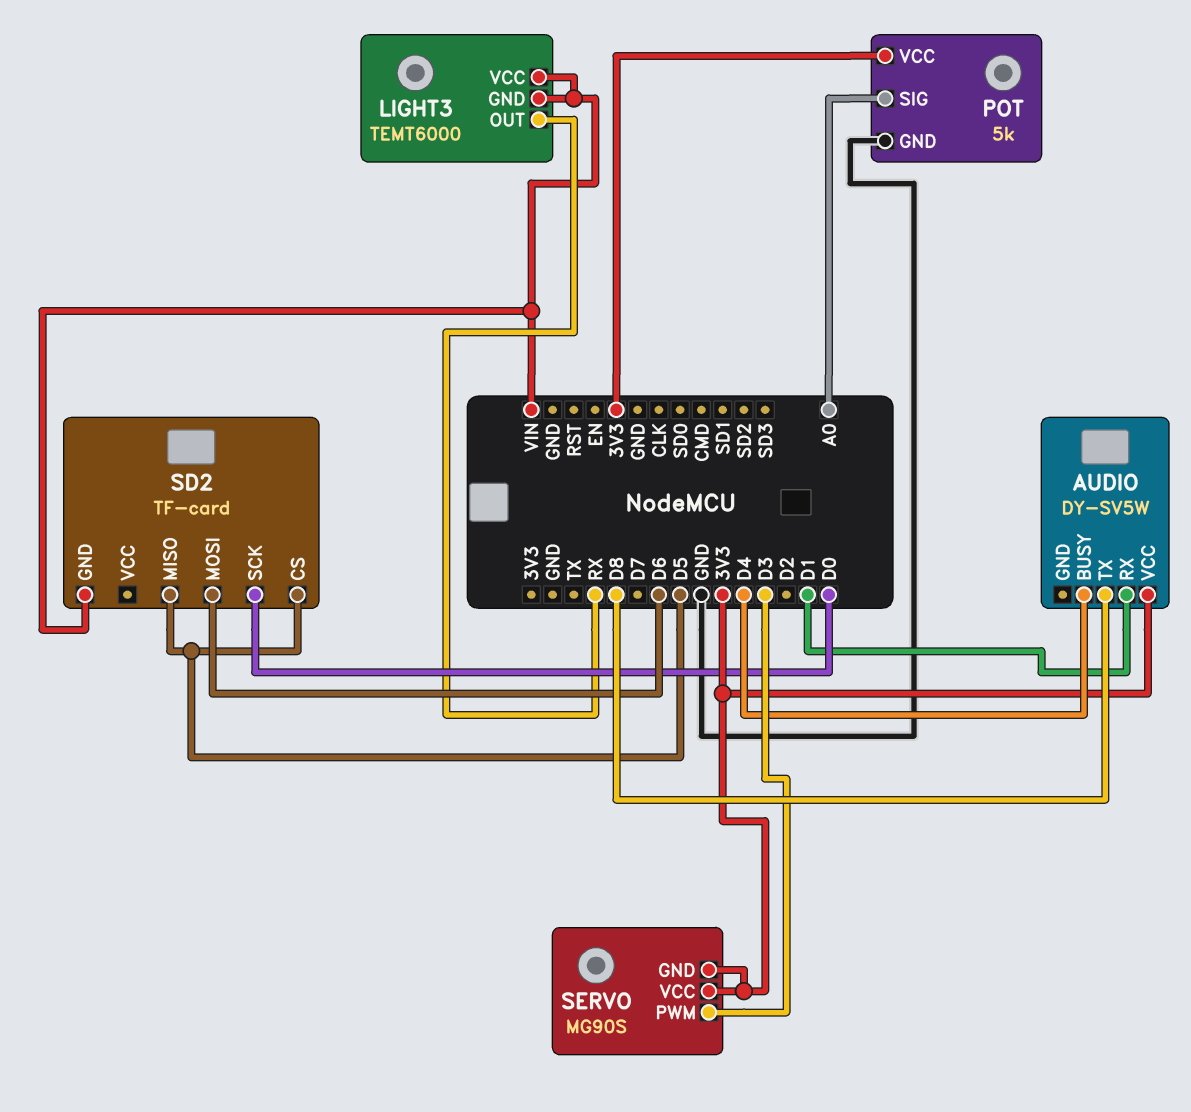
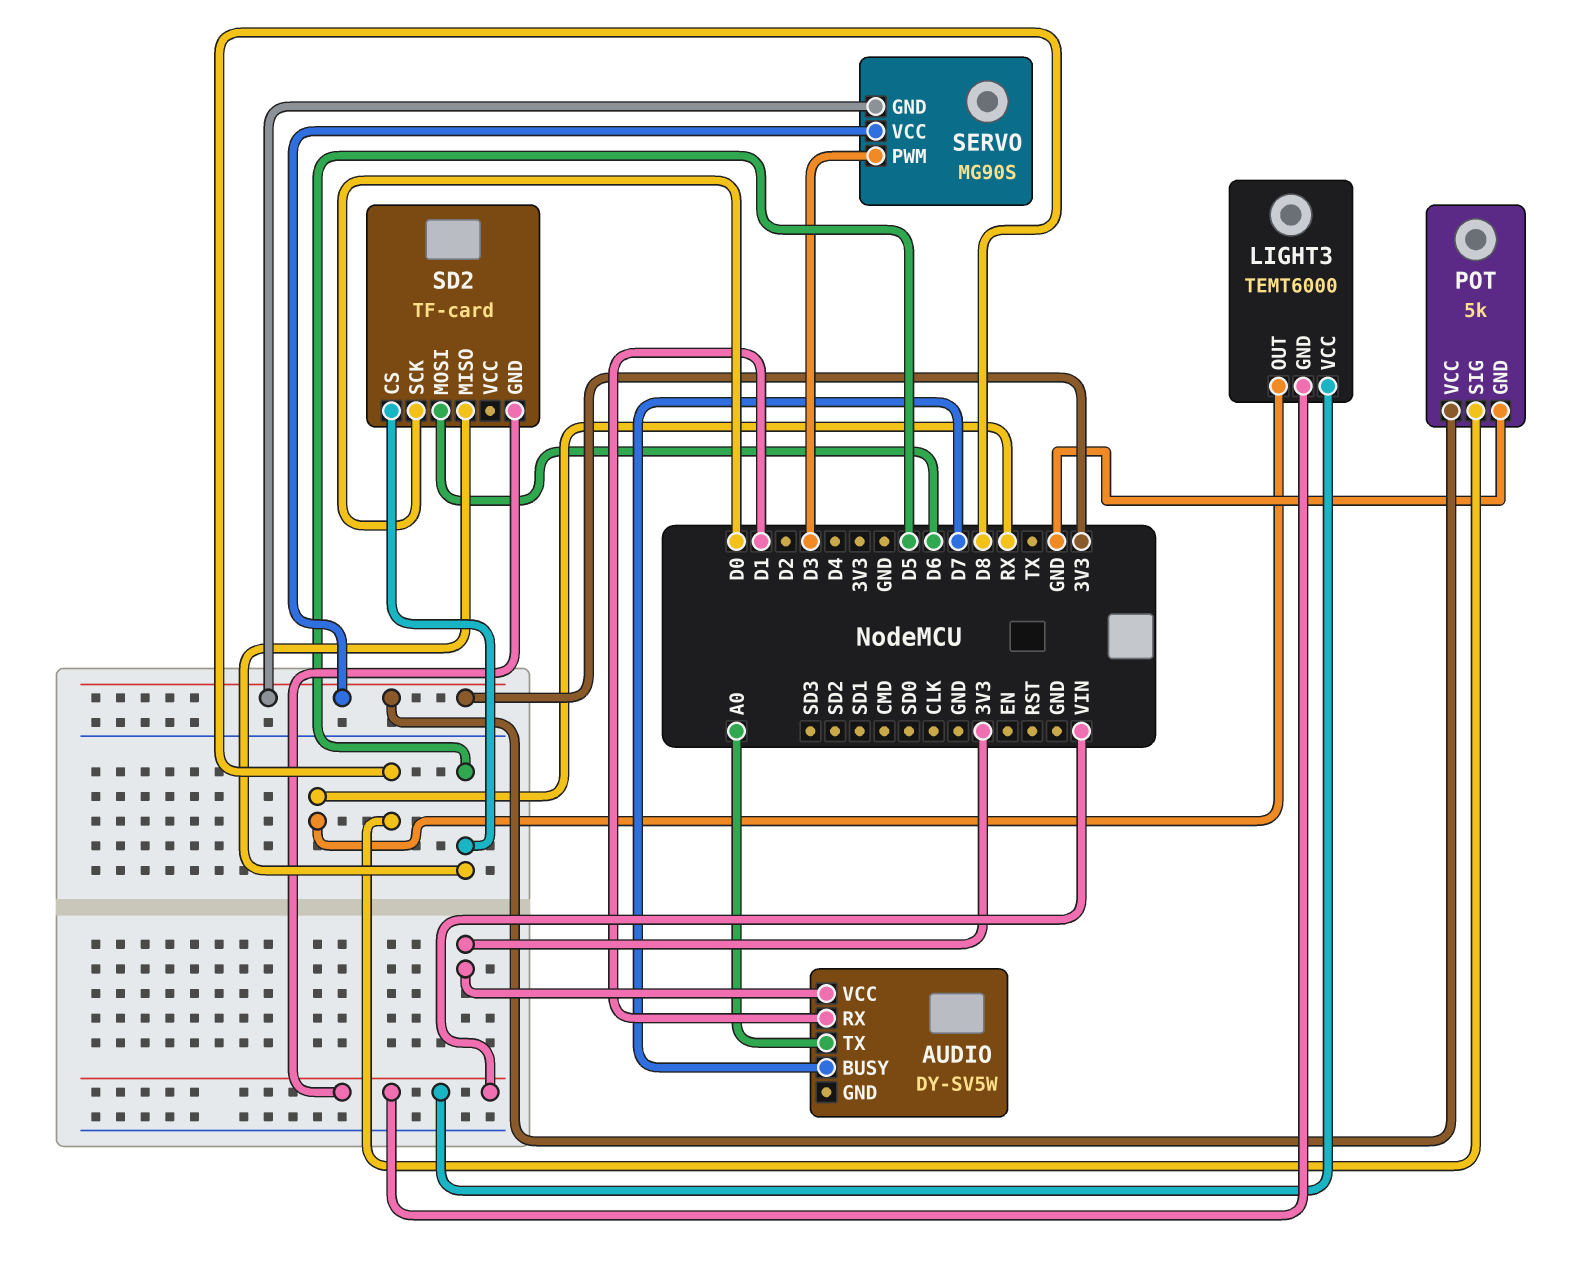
AUDIO pin BUSY: D4 -> D7
AUDIO pin TX: D8 -> A0
POT pin SIG: A0 -> D8

